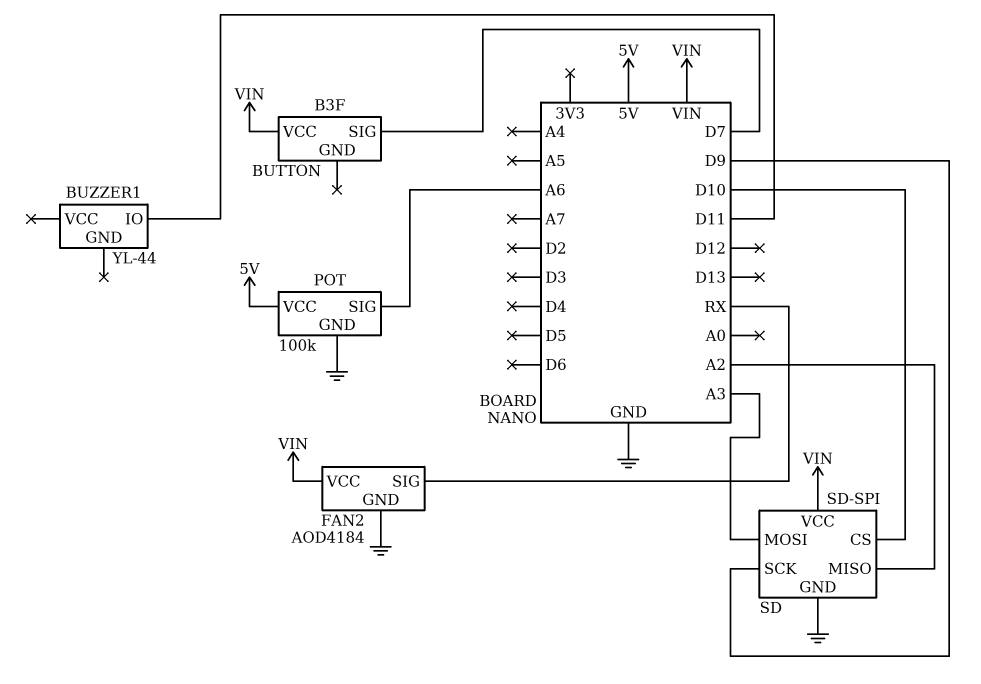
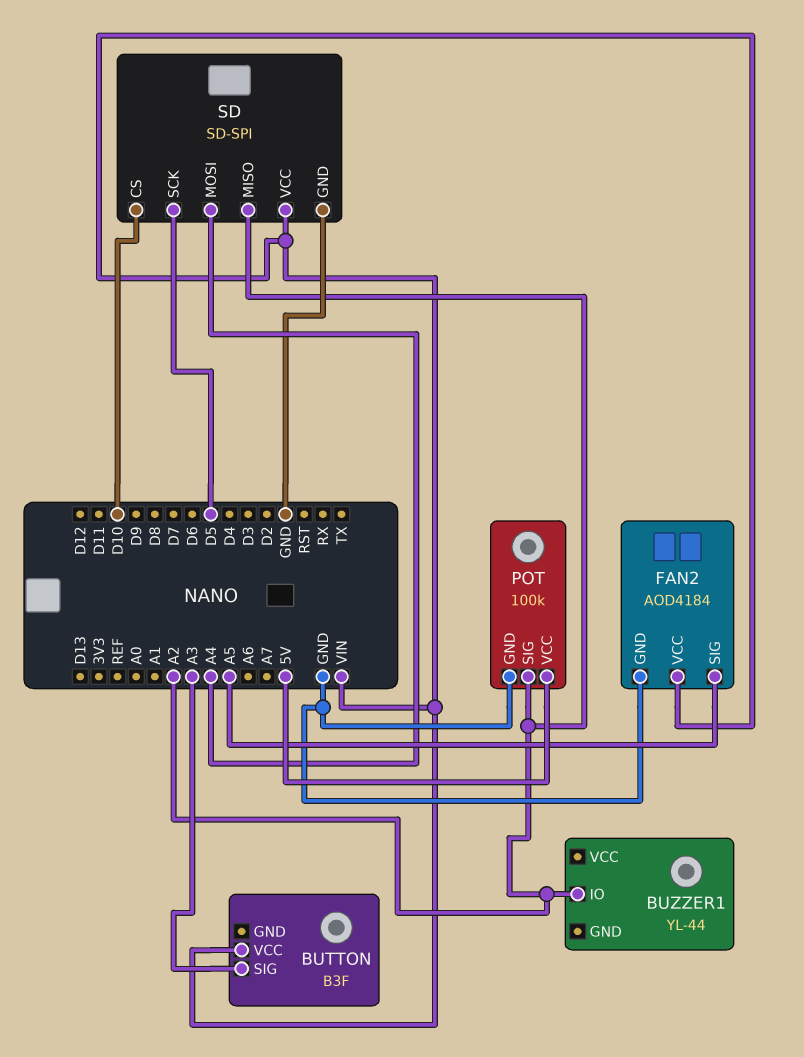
BUTTON pin SIG: D7 -> A3
BUZZER1 pin IO: D11 -> A2
FAN2 pin SIG: RX -> A5
POT pin SIG: A6 -> A2
SD pin MOSI: A3 -> A4
SD pin SCK: D9 -> D5

